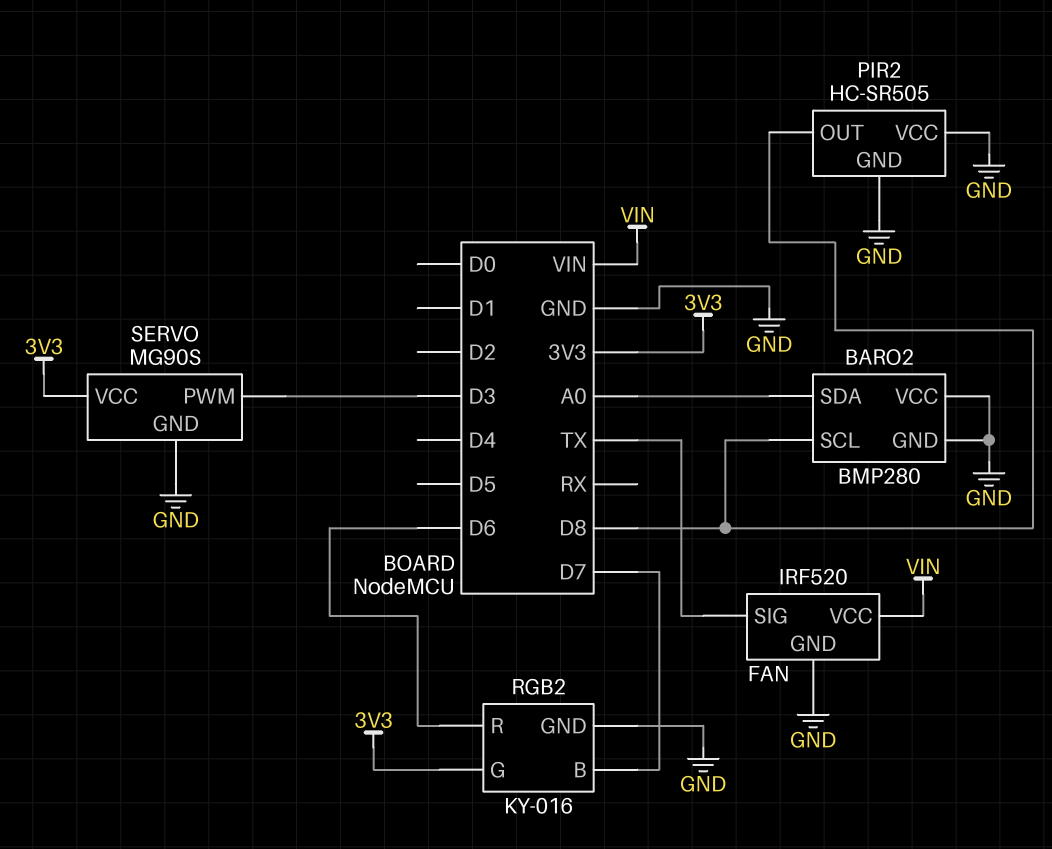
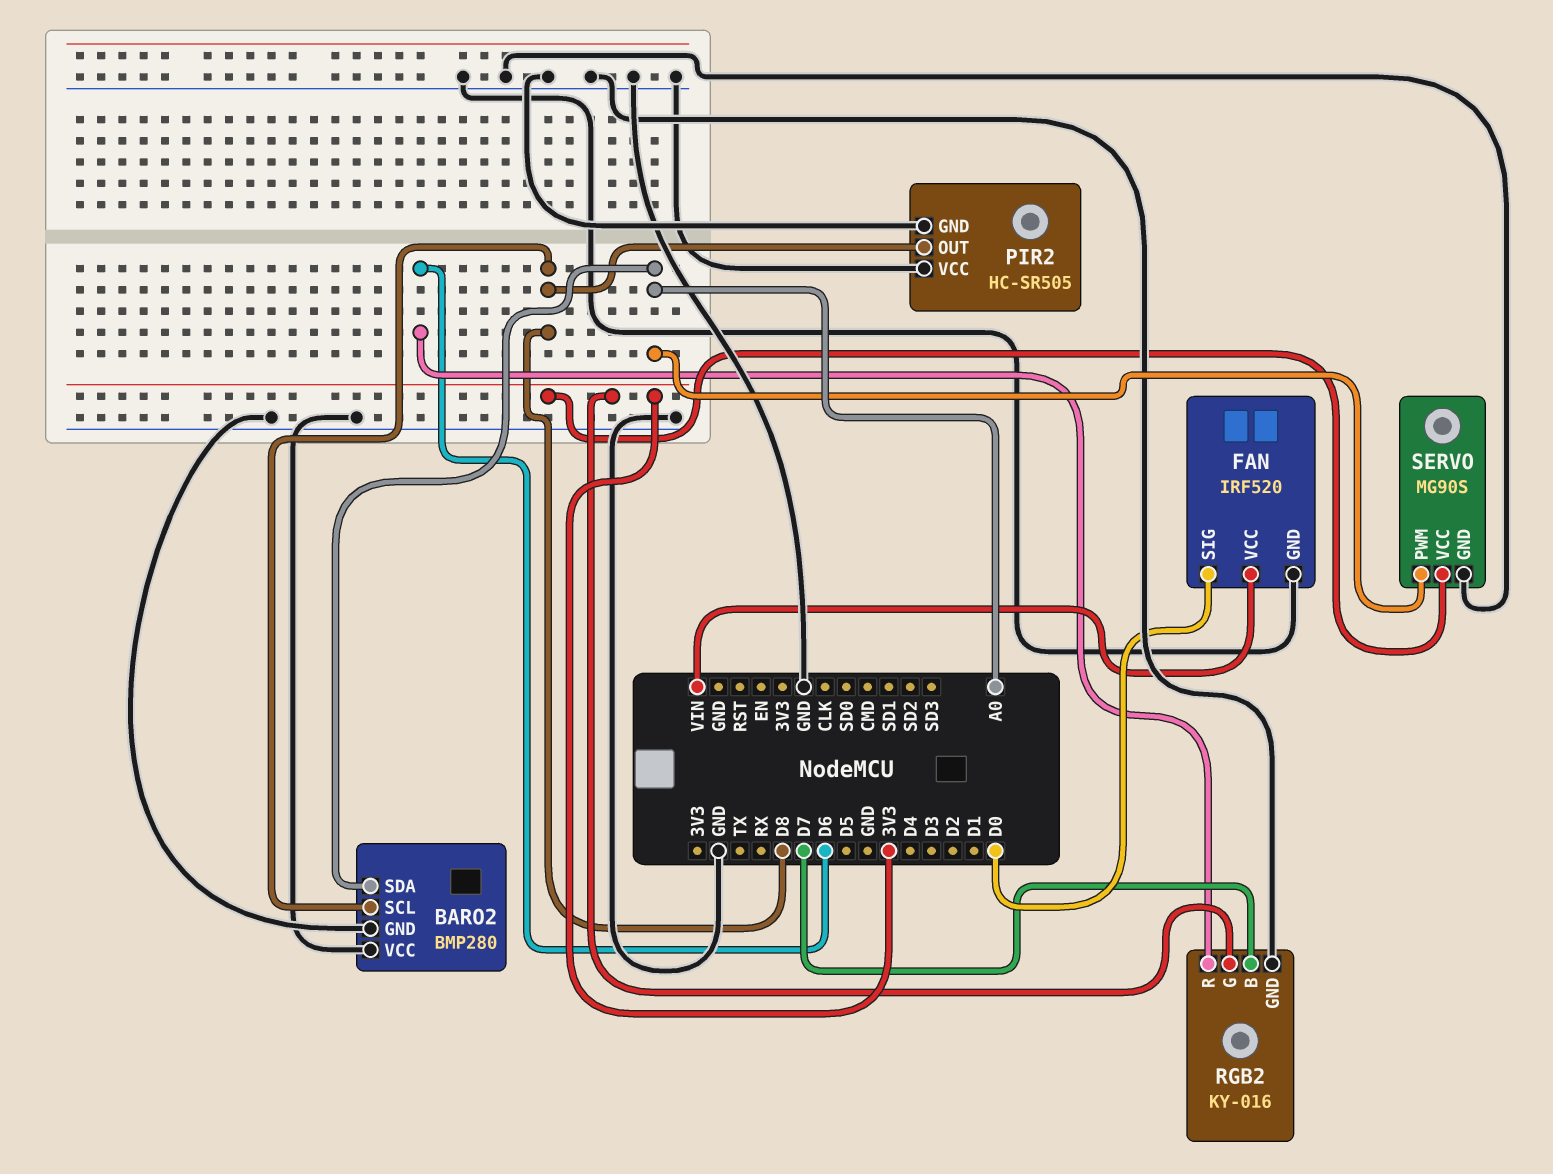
FAN pin SIG: TX -> D0
SERVO pin PWM: D3 -> A0

